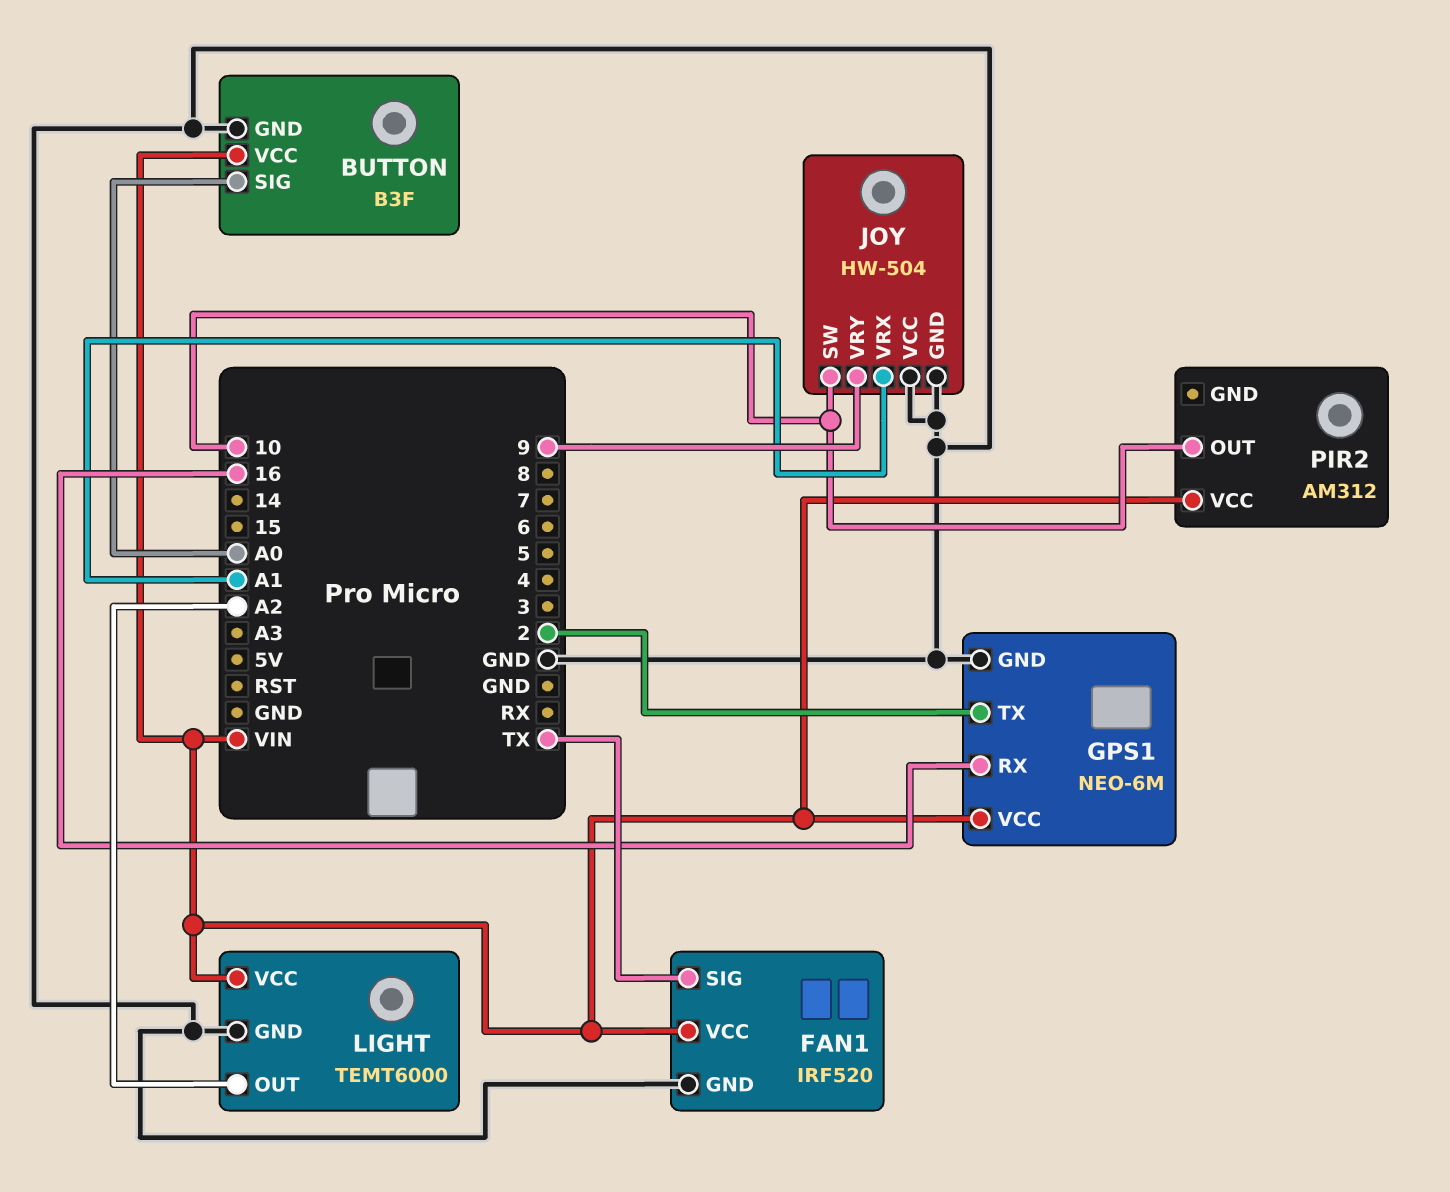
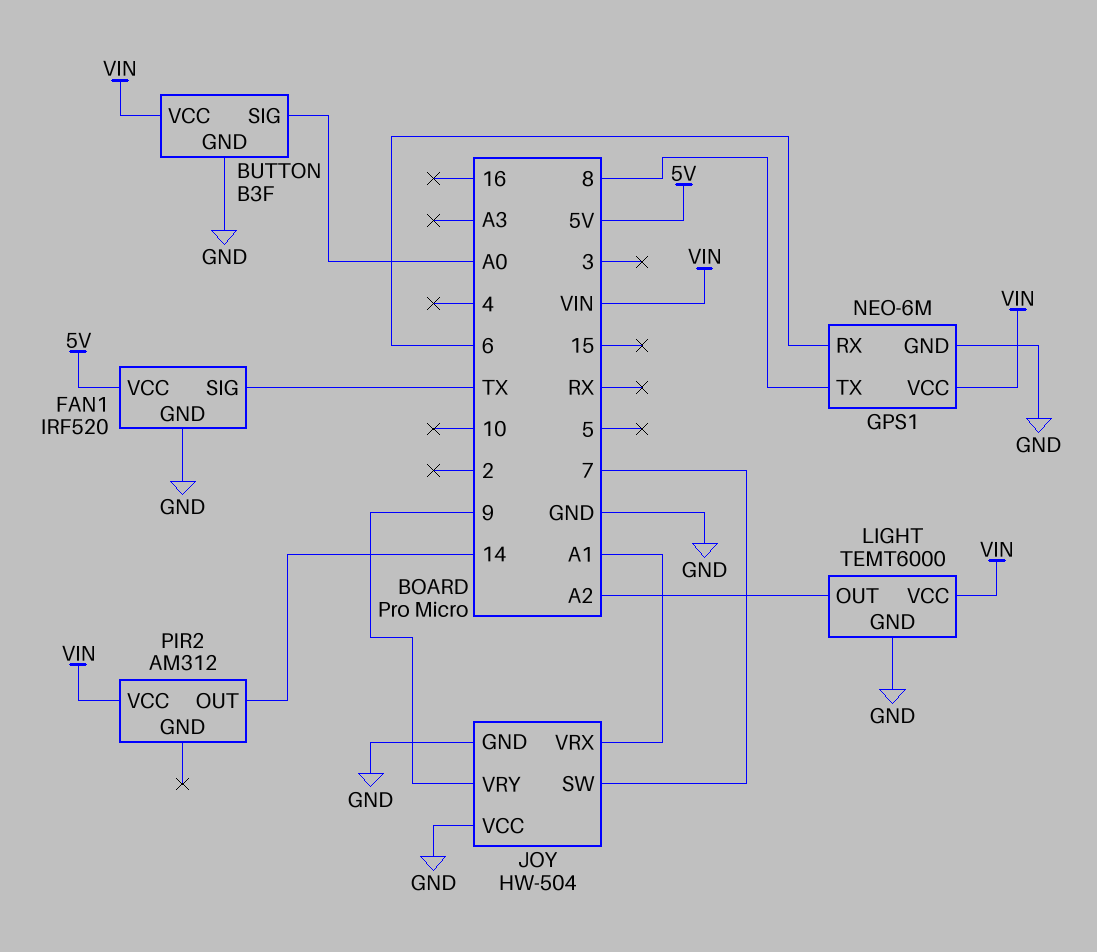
FAN1 pin VCC: VIN -> 5V
GPS1 pin RX: 16 -> 6
GPS1 pin TX: 2 -> 8
JOY pin SW: 10 -> 7
PIR2 pin OUT: 10 -> 14

